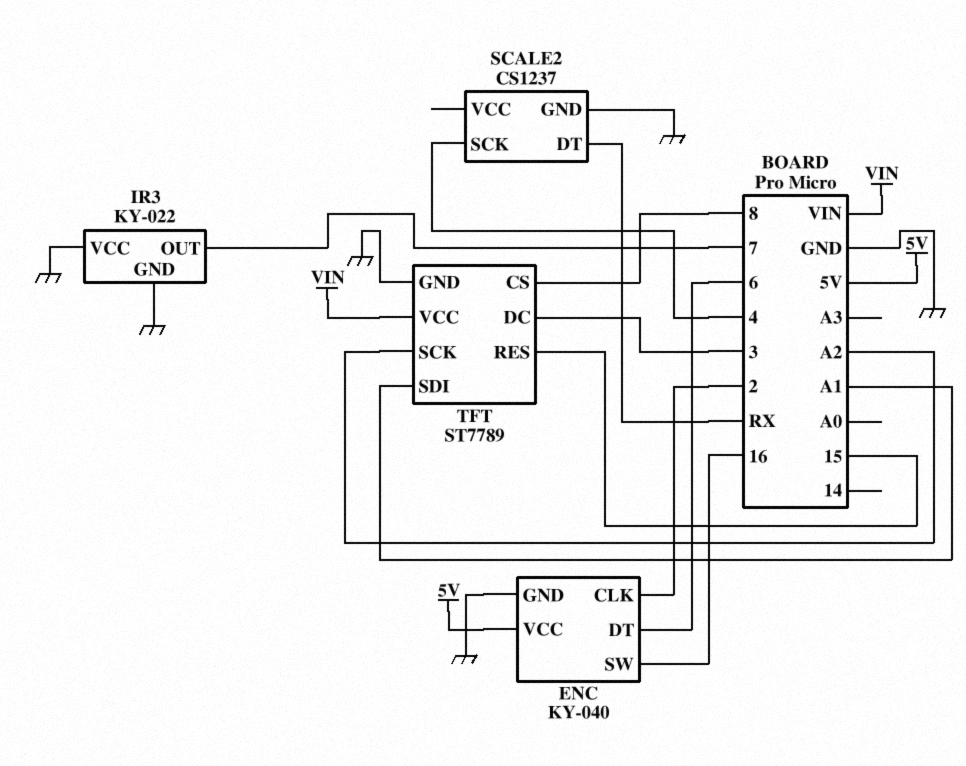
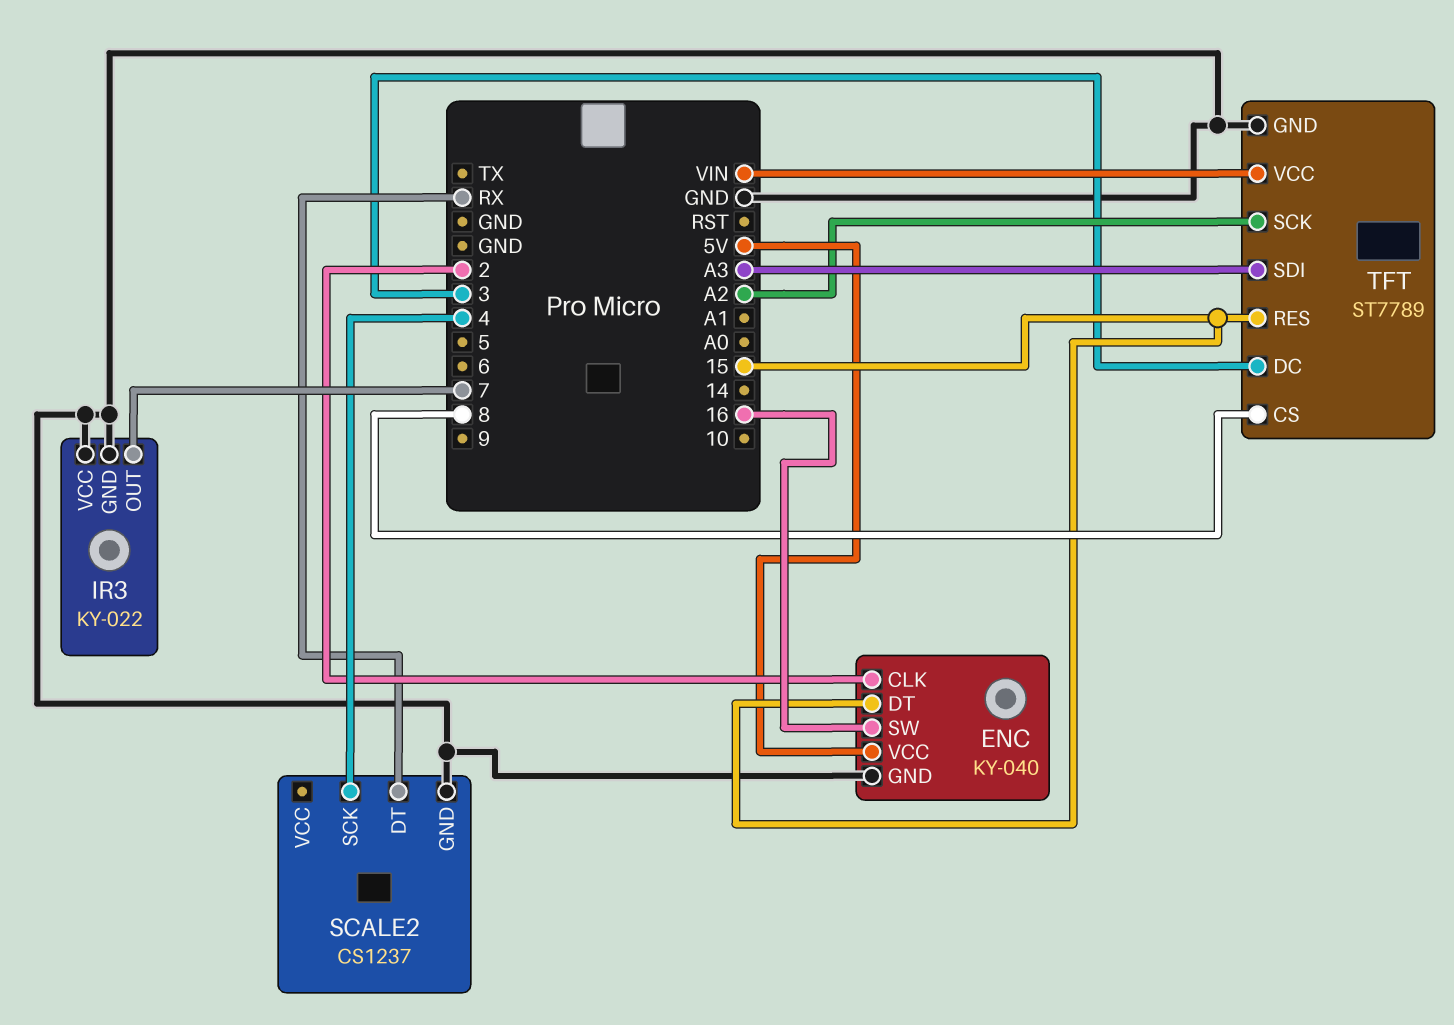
ENC pin DT: 6 -> 15
TFT pin SDI: A1 -> A3

